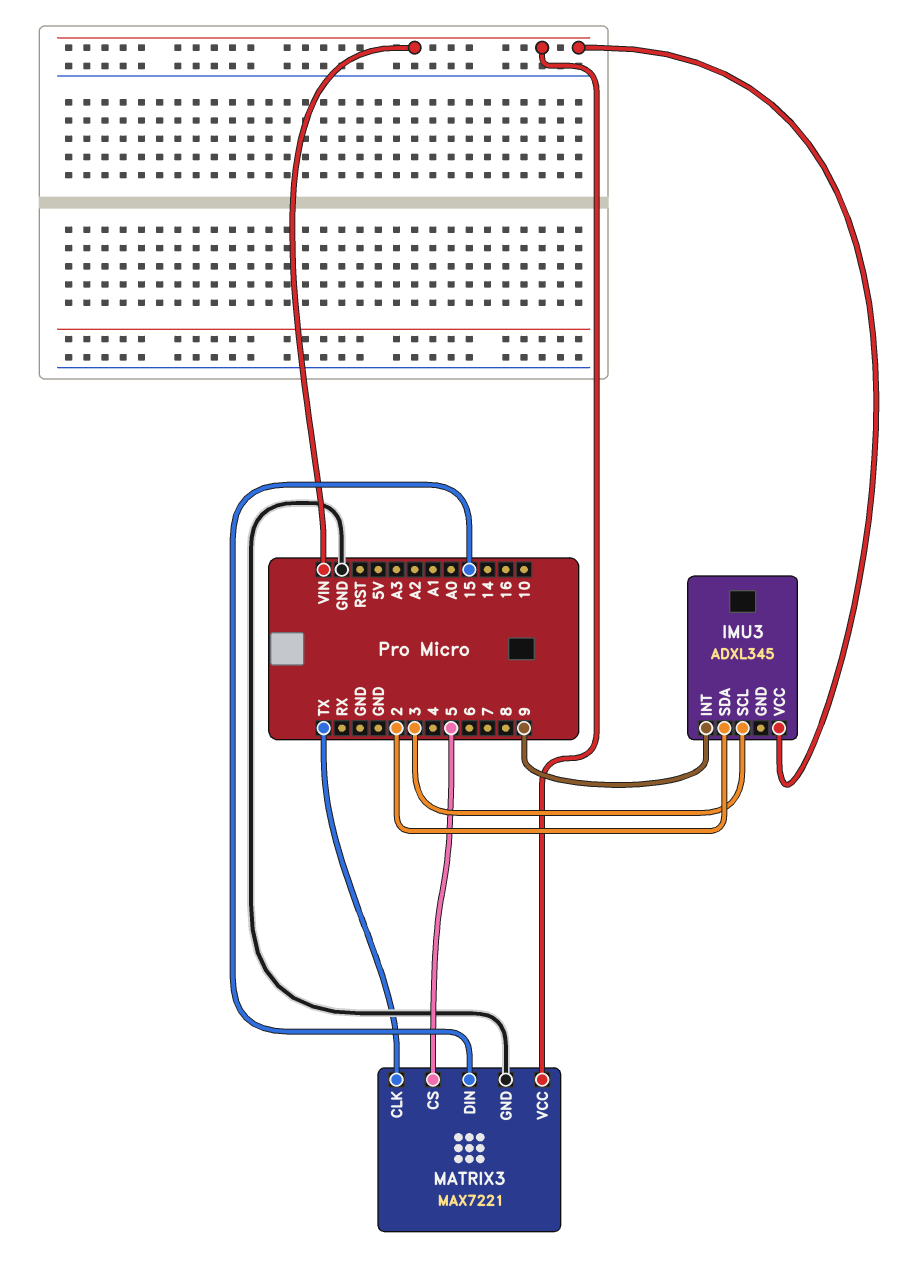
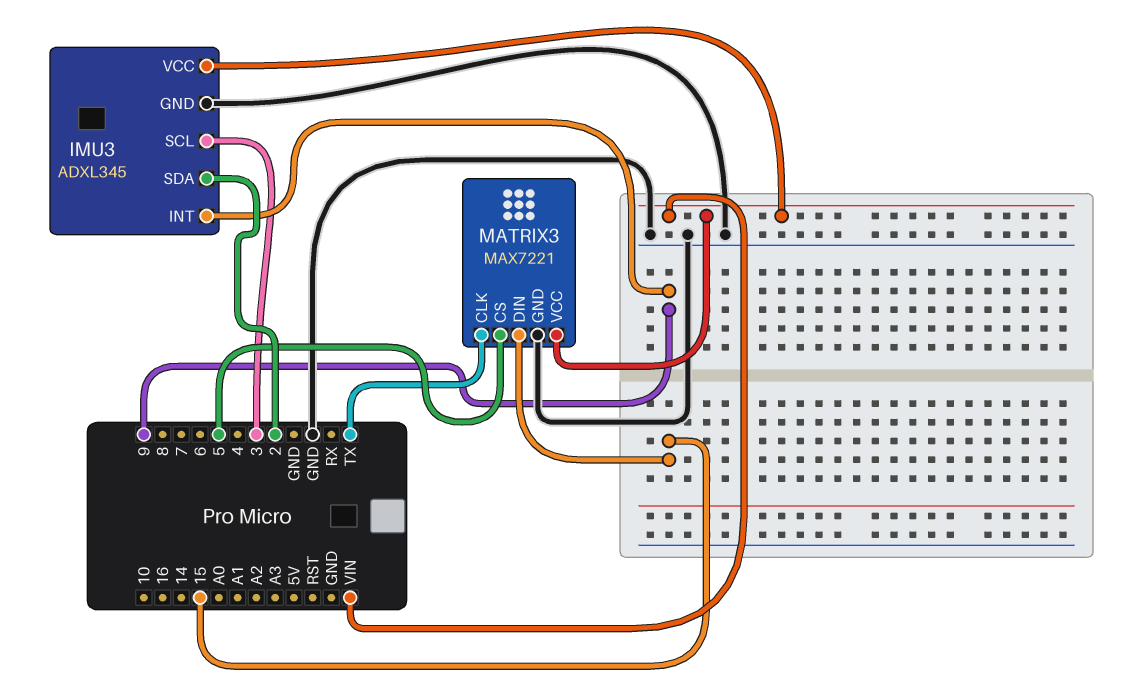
IMU3 pin GND: none -> GND

